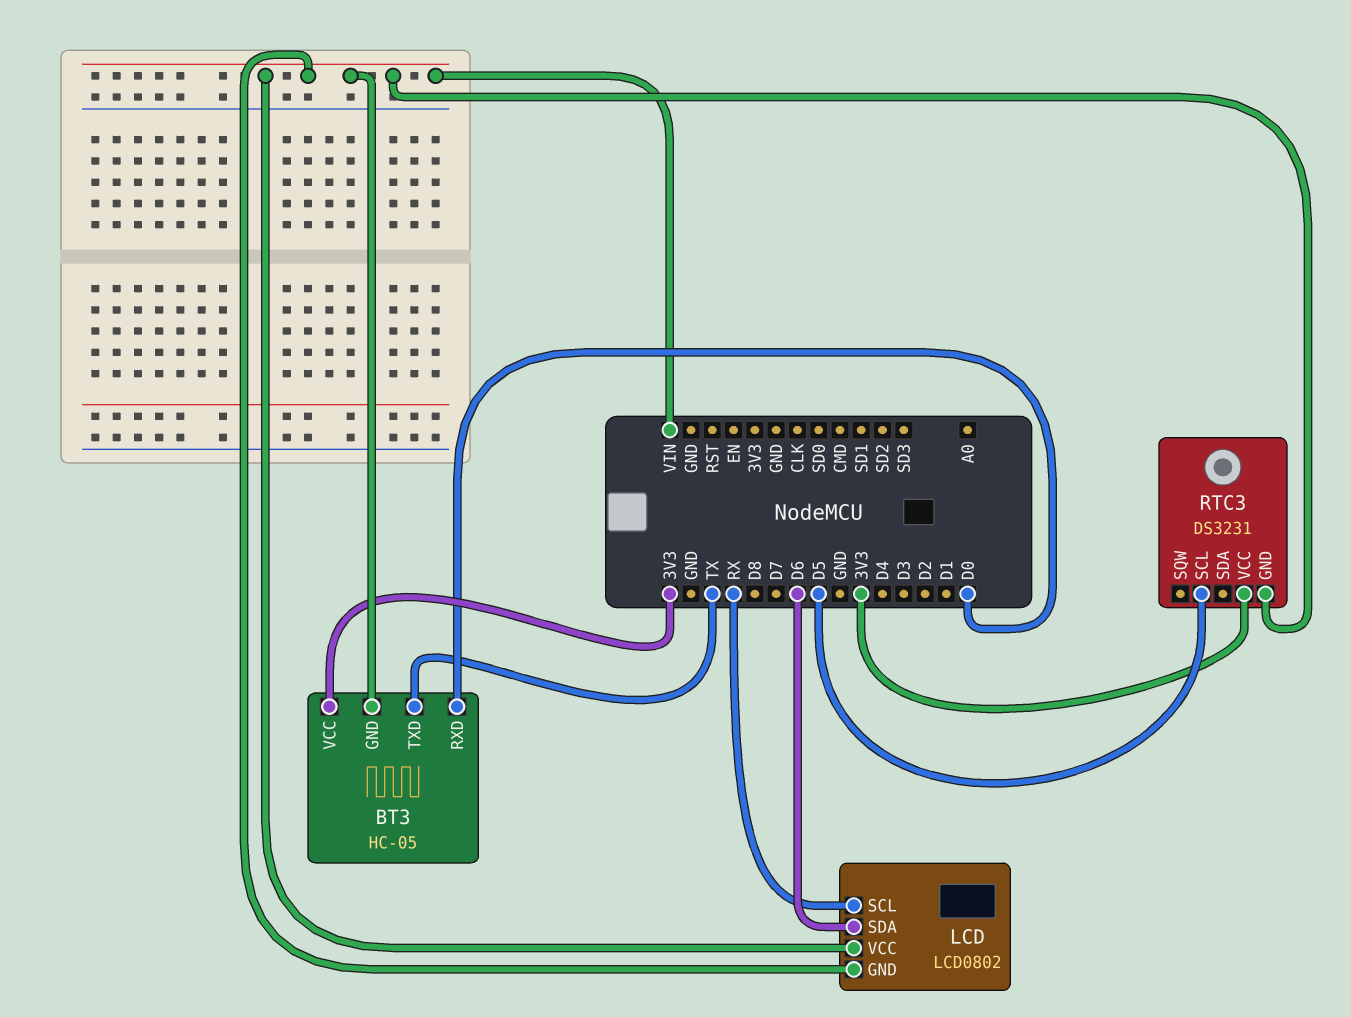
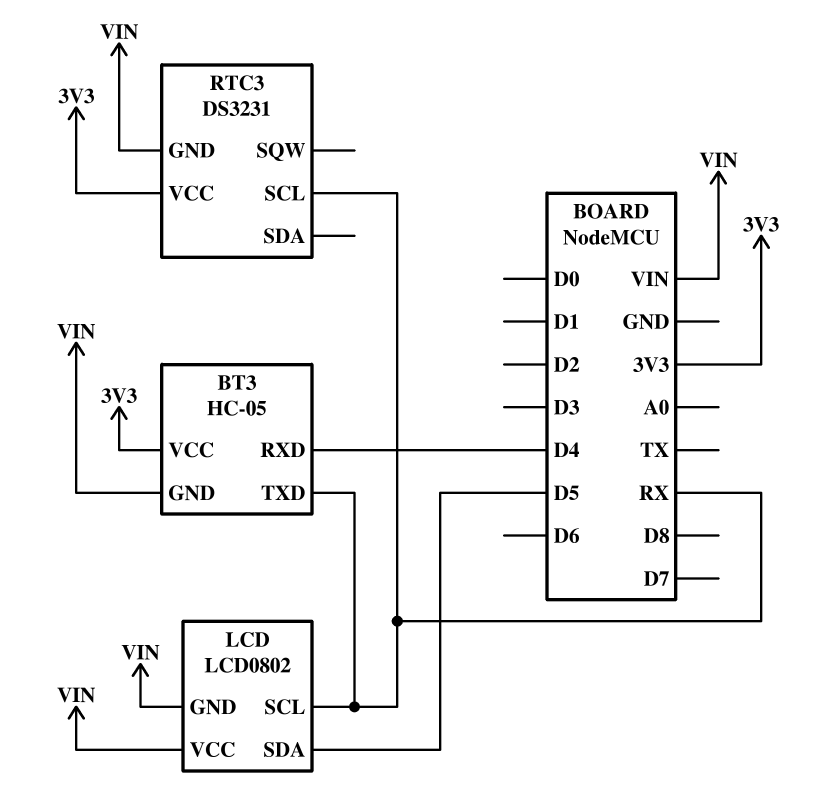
BT3 pin RXD: D0 -> D4
BT3 pin TXD: TX -> RX
LCD pin SDA: D6 -> D5
RTC3 pin SCL: D5 -> RX

